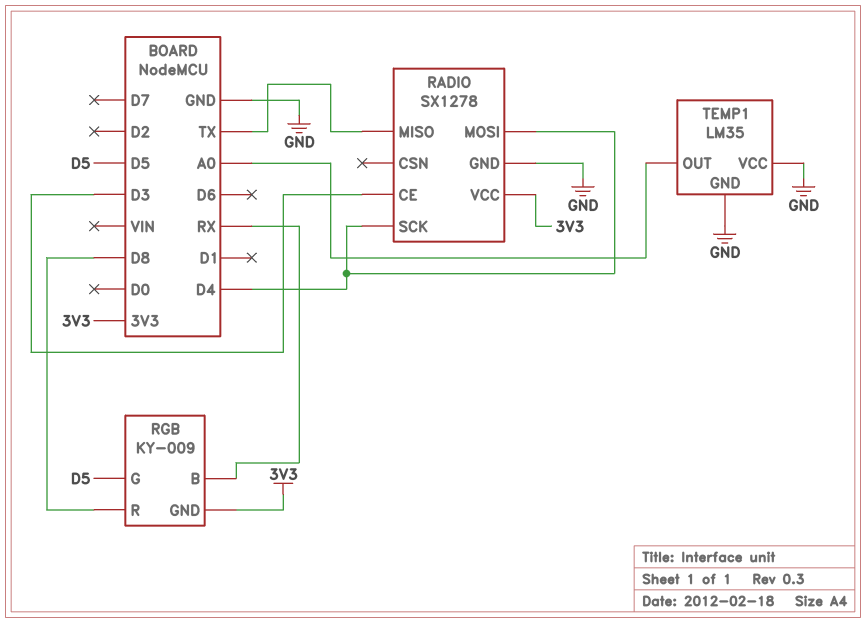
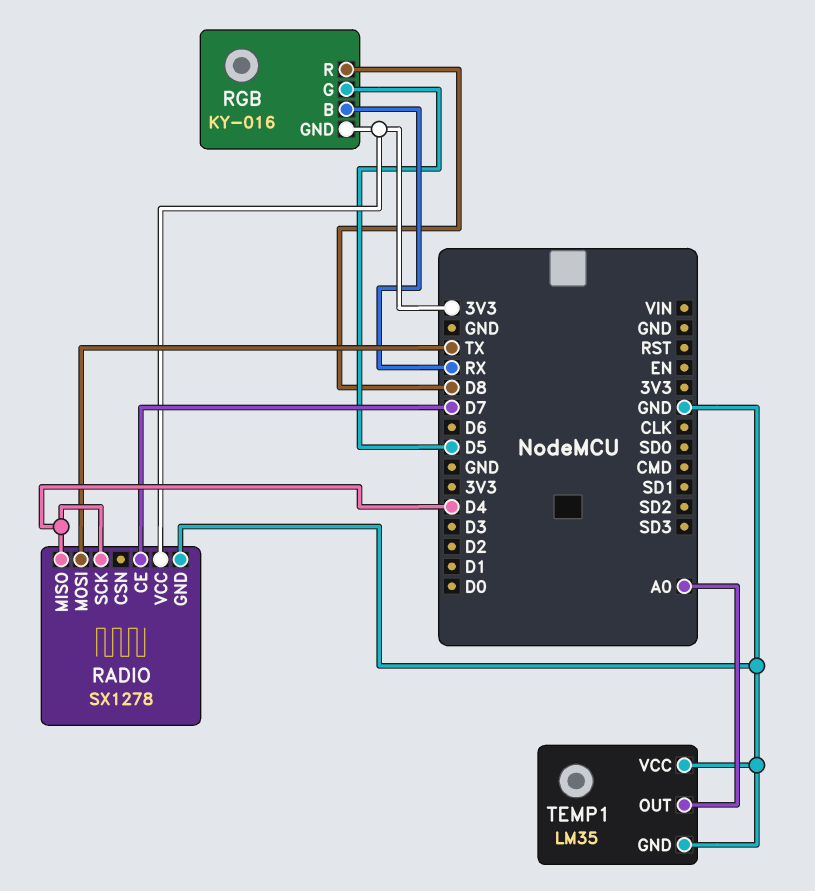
RADIO pin CE: D3 -> D7
RADIO pin MISO: TX -> D4
RADIO pin MOSI: D4 -> TX
RGB: KY-009 -> KY-016

